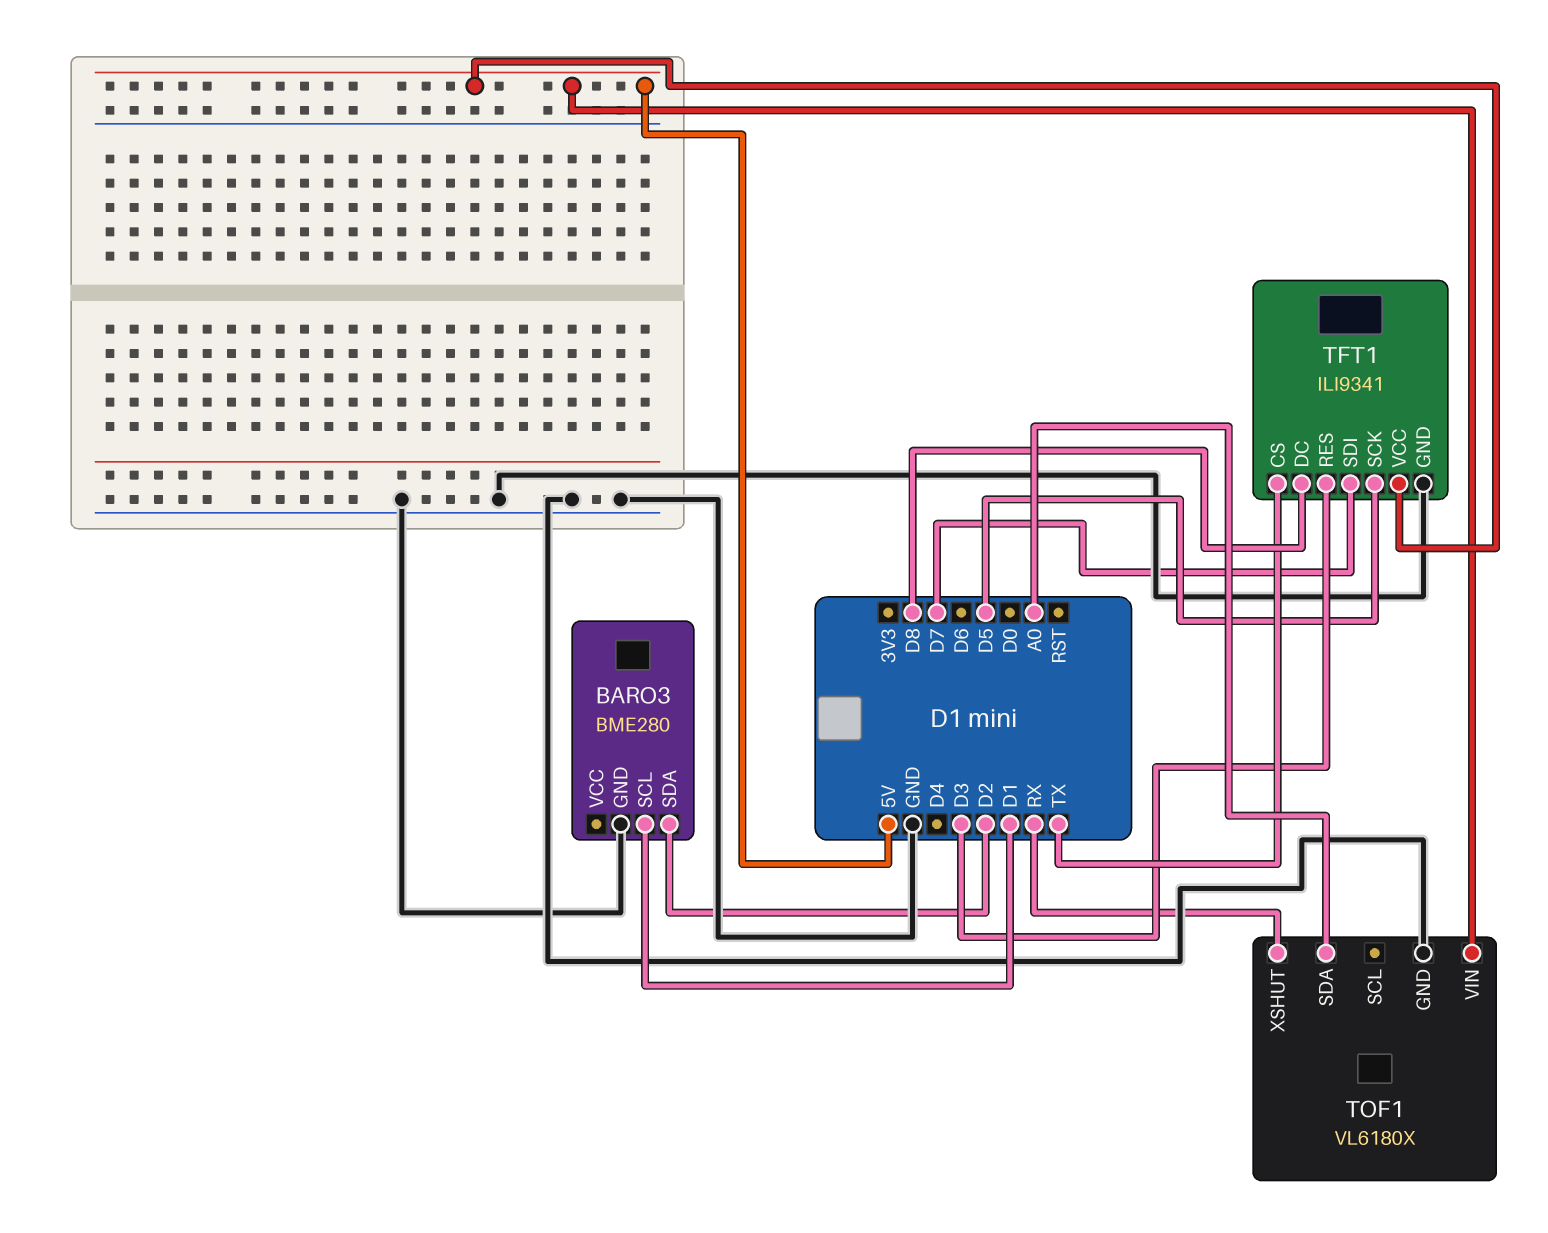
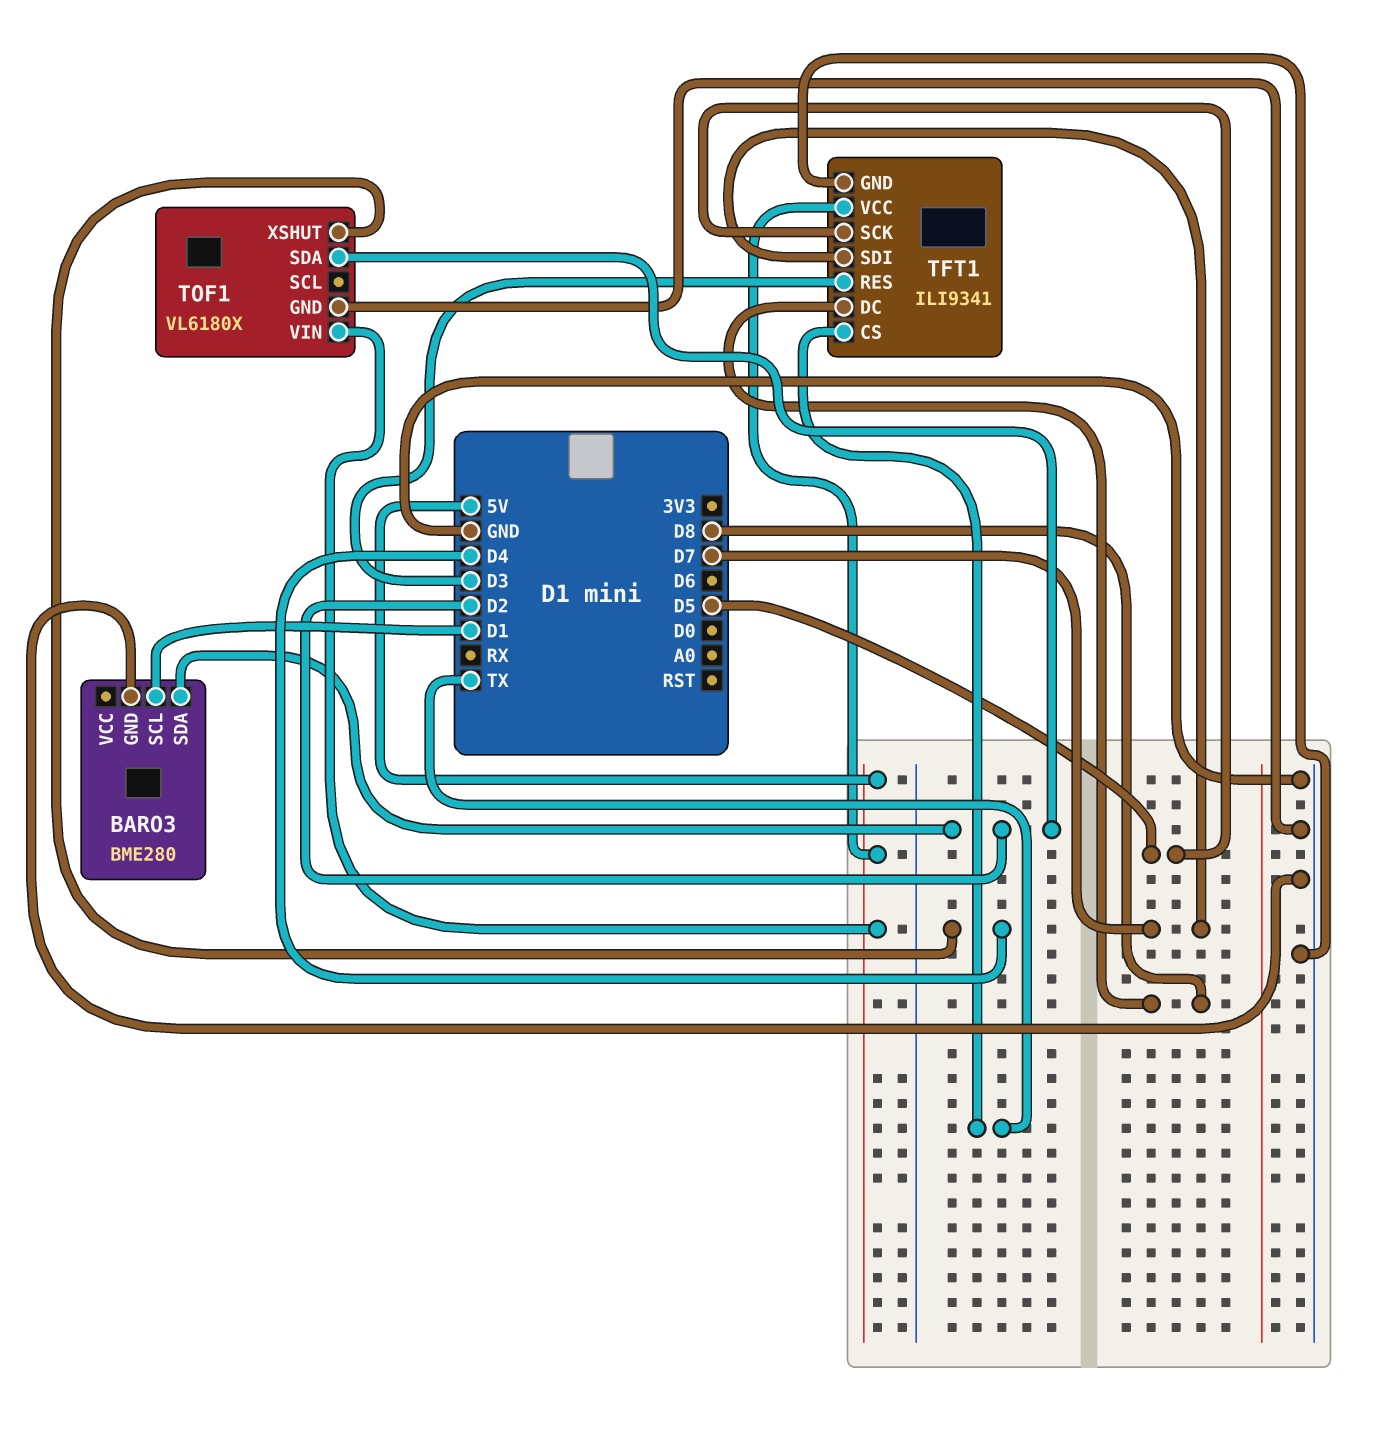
TOF1 pin SDA: A0 -> D2
TOF1 pin XSHUT: RX -> D4

